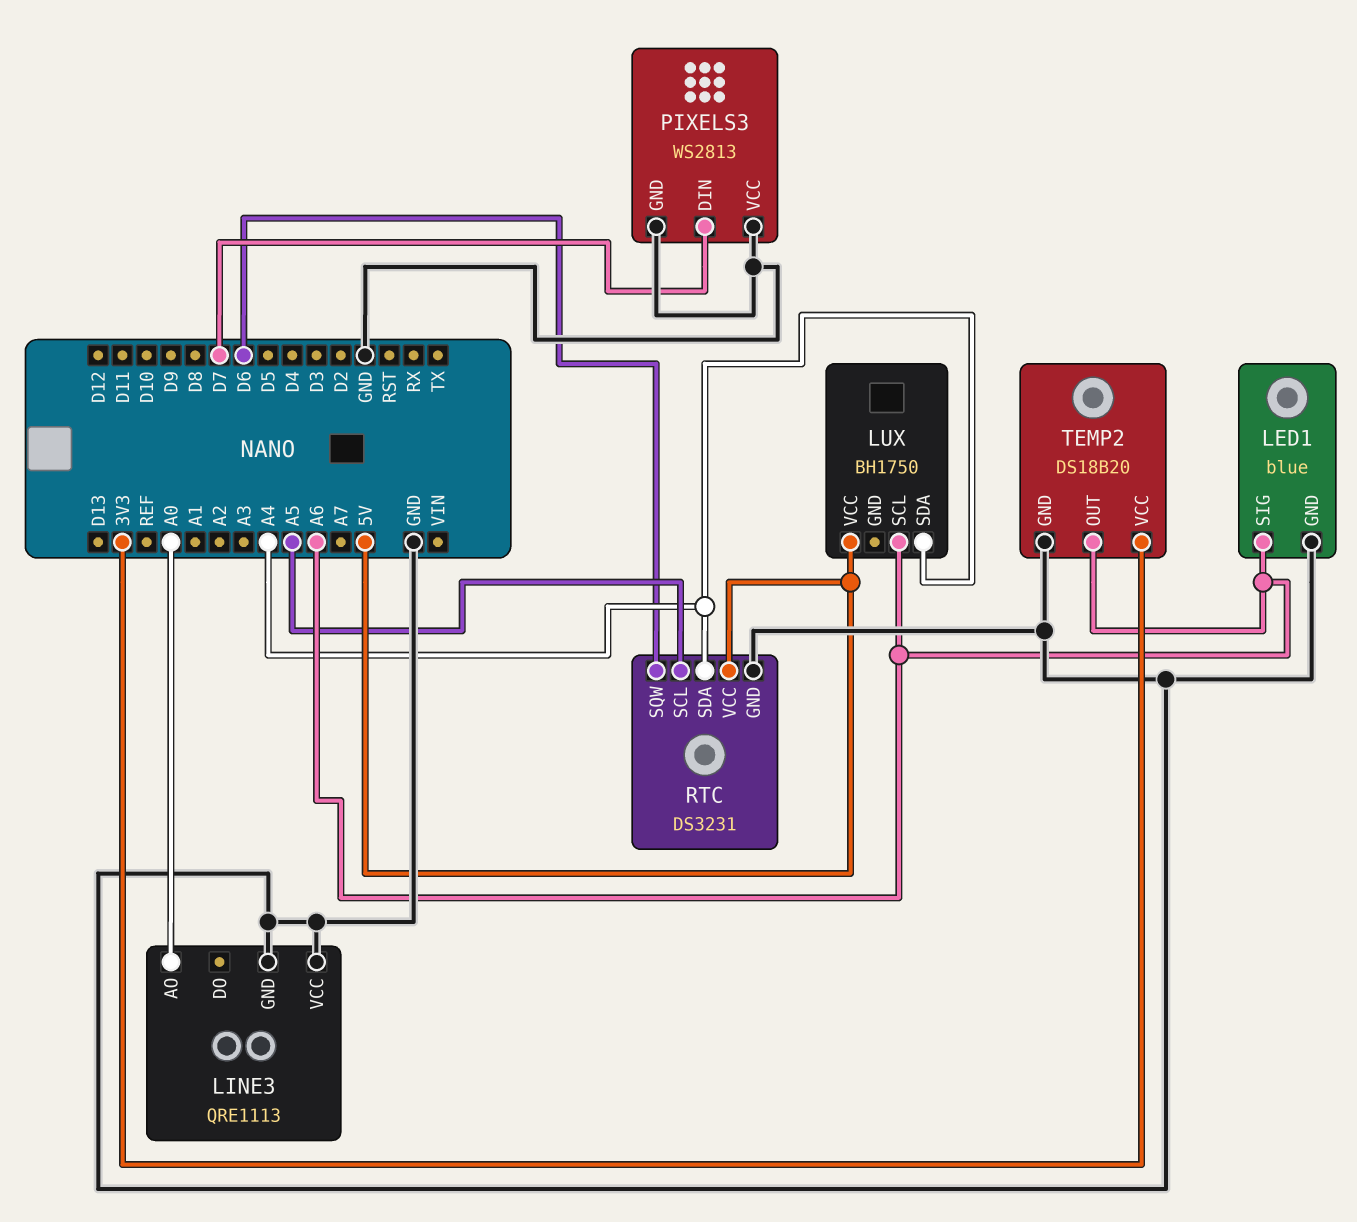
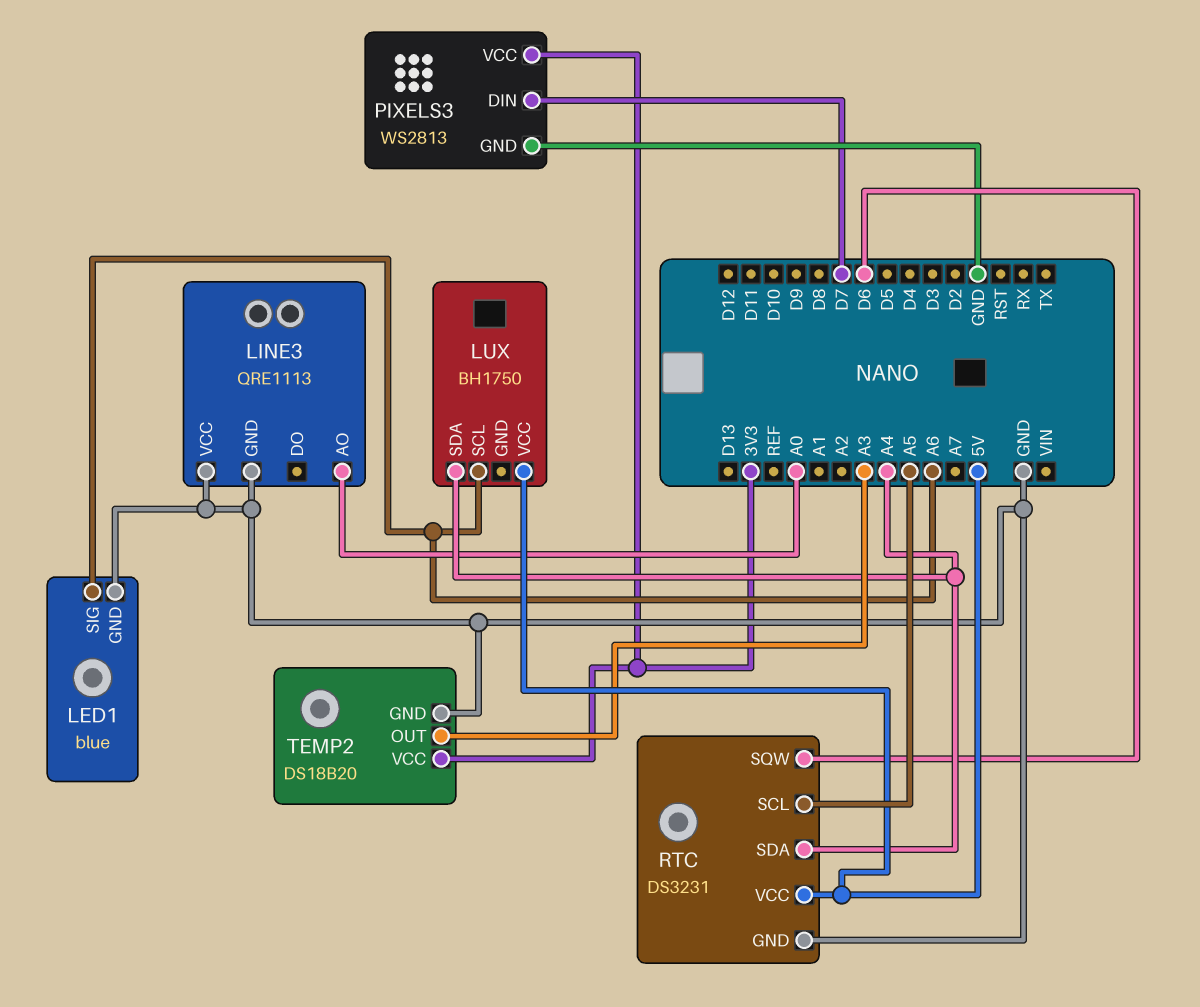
PIXELS3 pin VCC: GND -> 3V3
TEMP2 pin OUT: A6 -> A3

